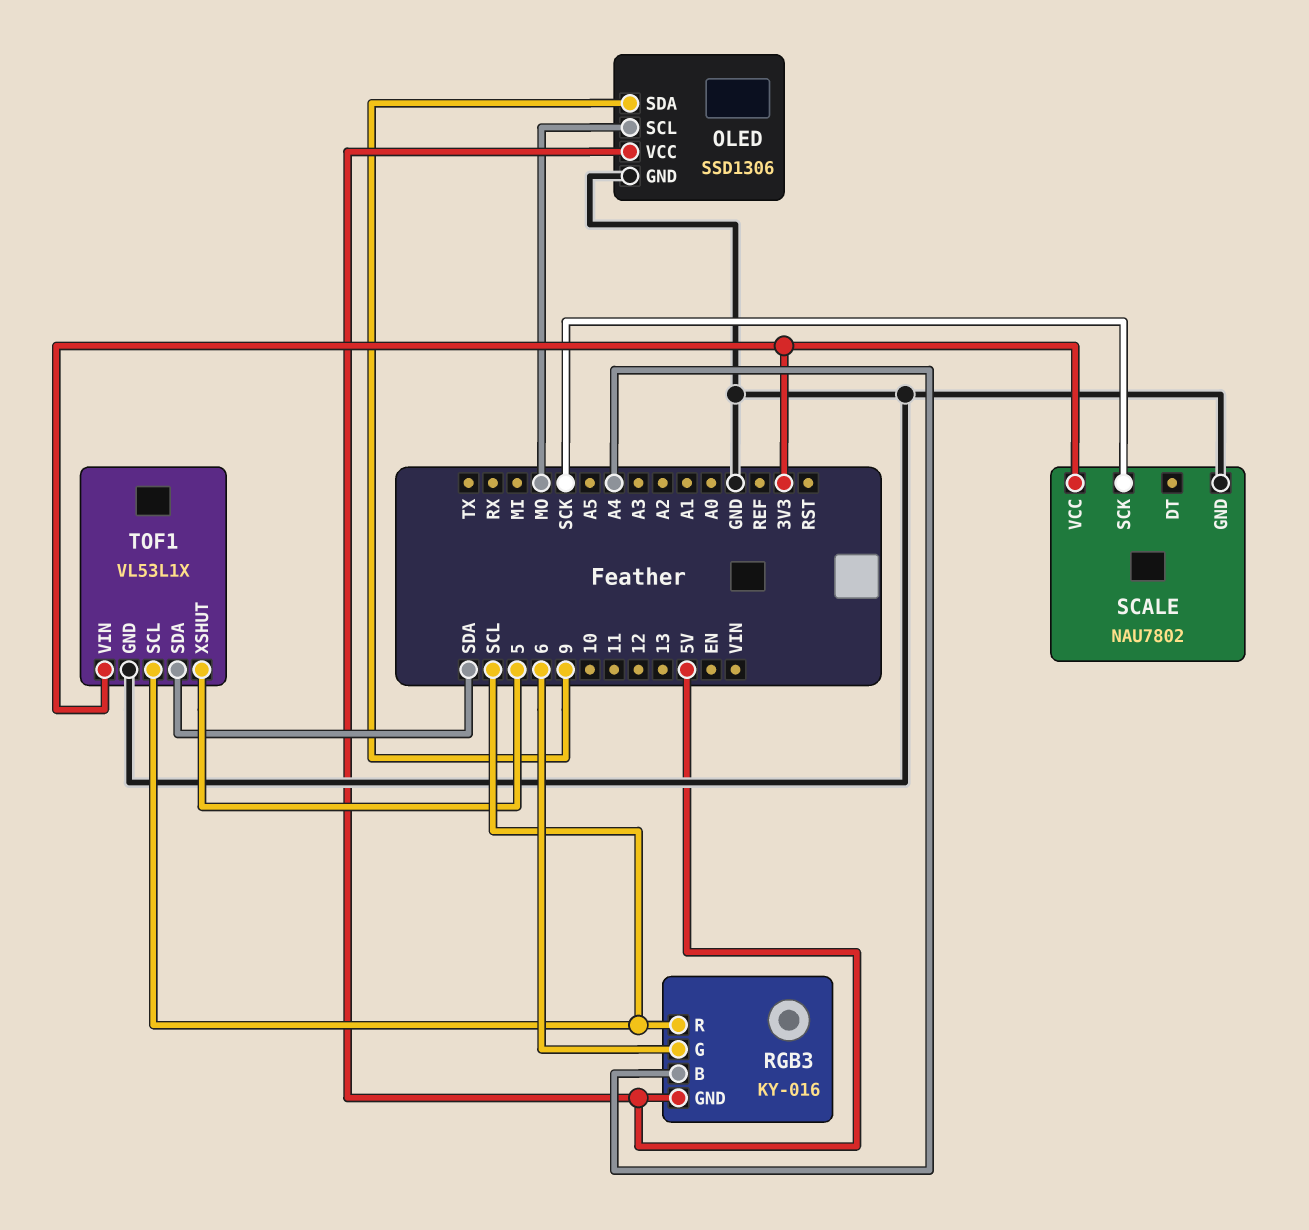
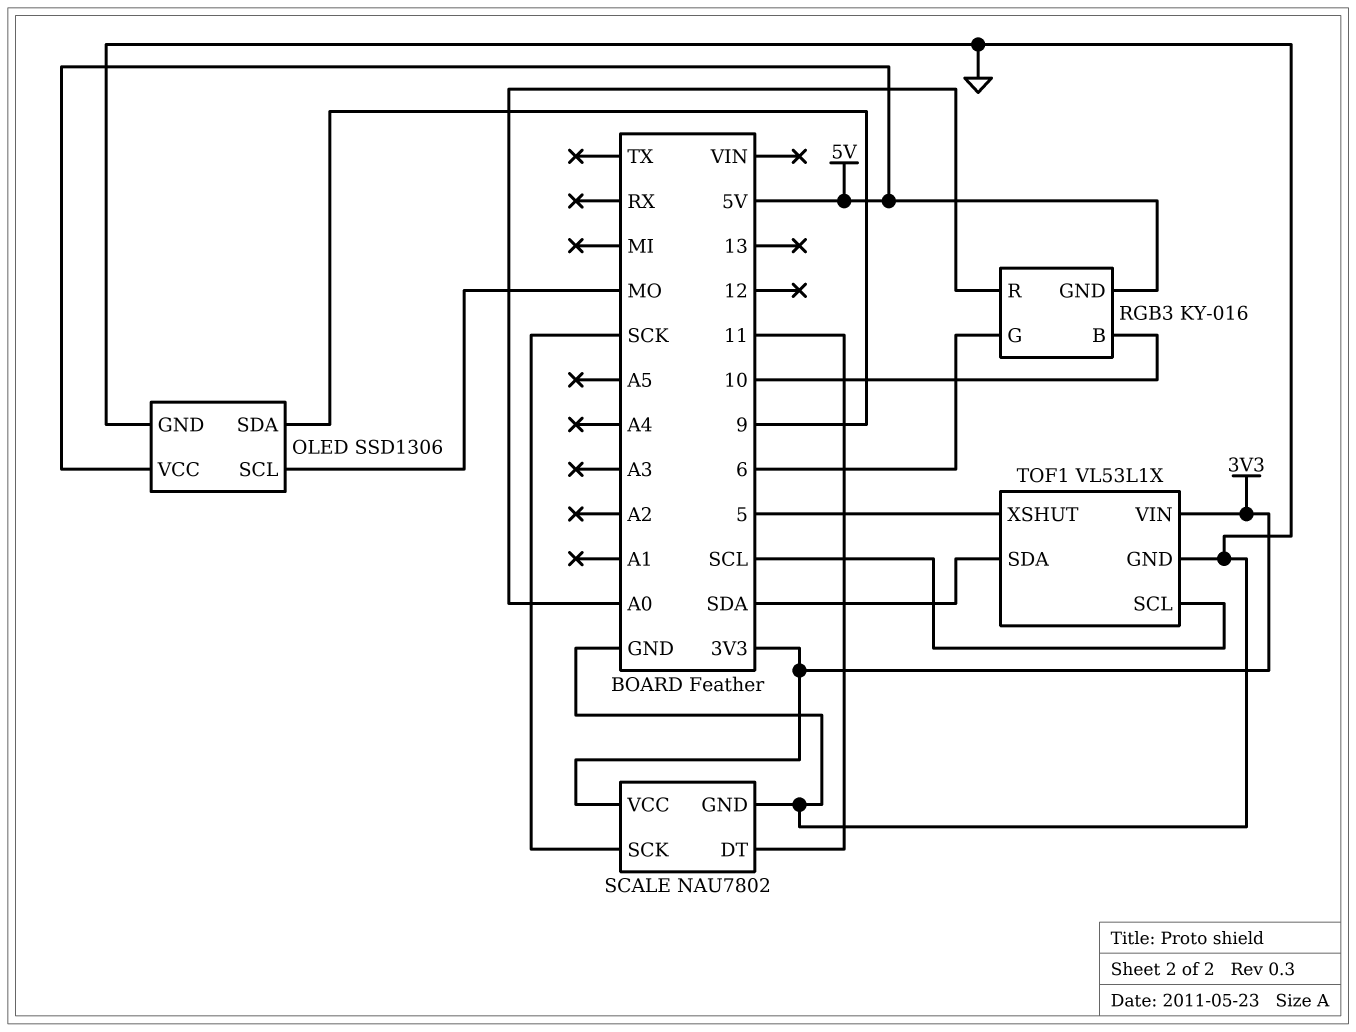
RGB3 pin B: A4 -> 10
RGB3 pin R: SCL -> A0
SCALE pin DT: none -> 11

